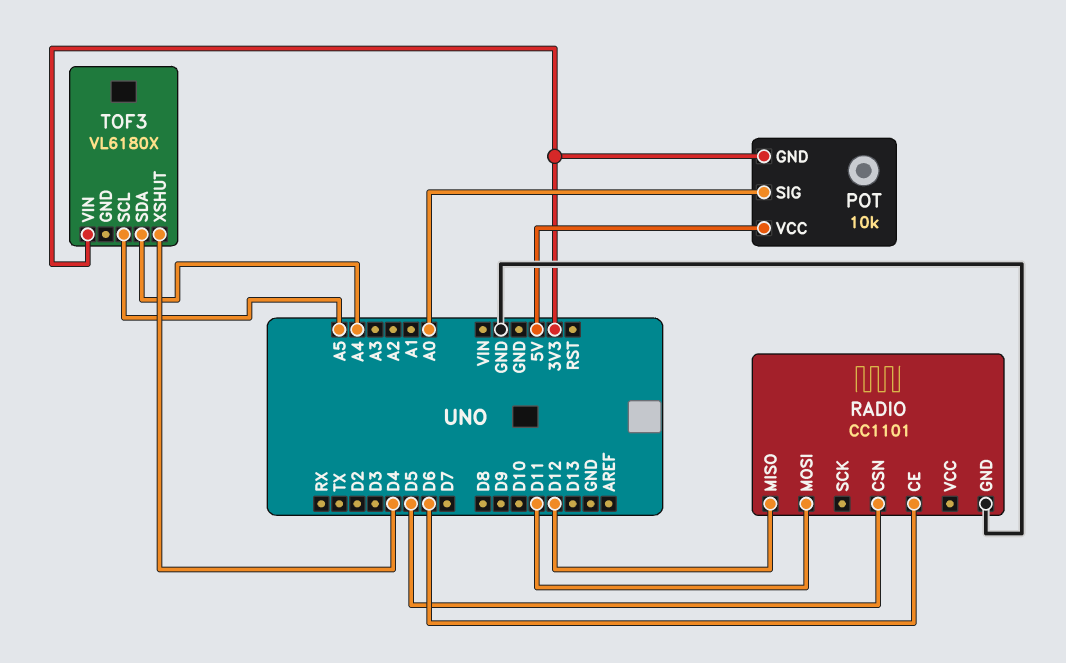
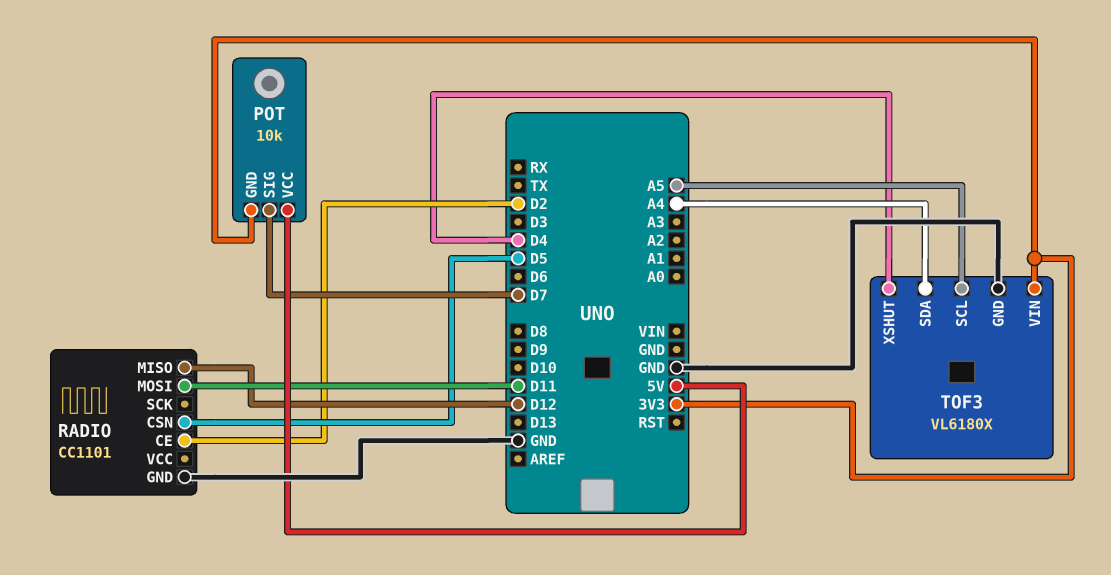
POT pin SIG: A0 -> D7
RADIO pin CE: D6 -> D2
TOF3 pin GND: none -> GND

